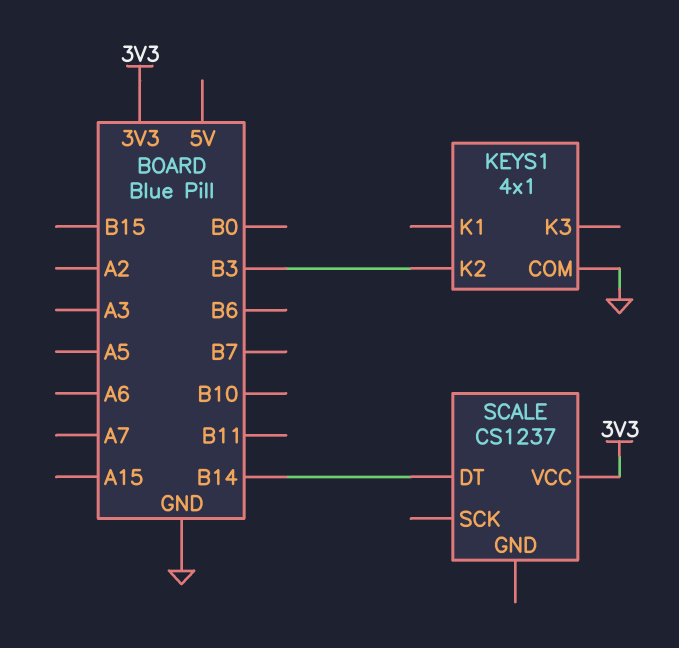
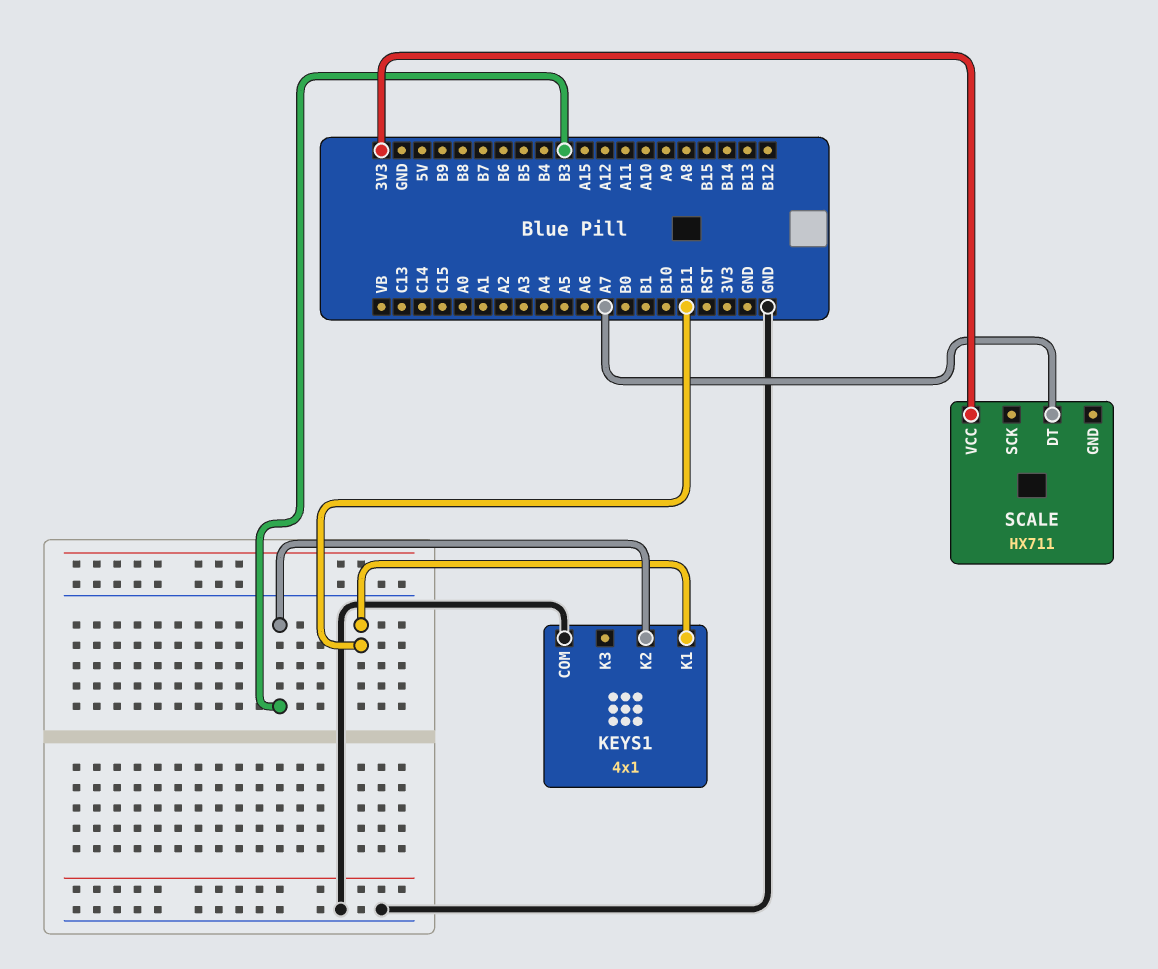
KEYS1 pin K1: none -> B11
SCALE: CS1237 -> HX711
SCALE pin DT: B14 -> A7

